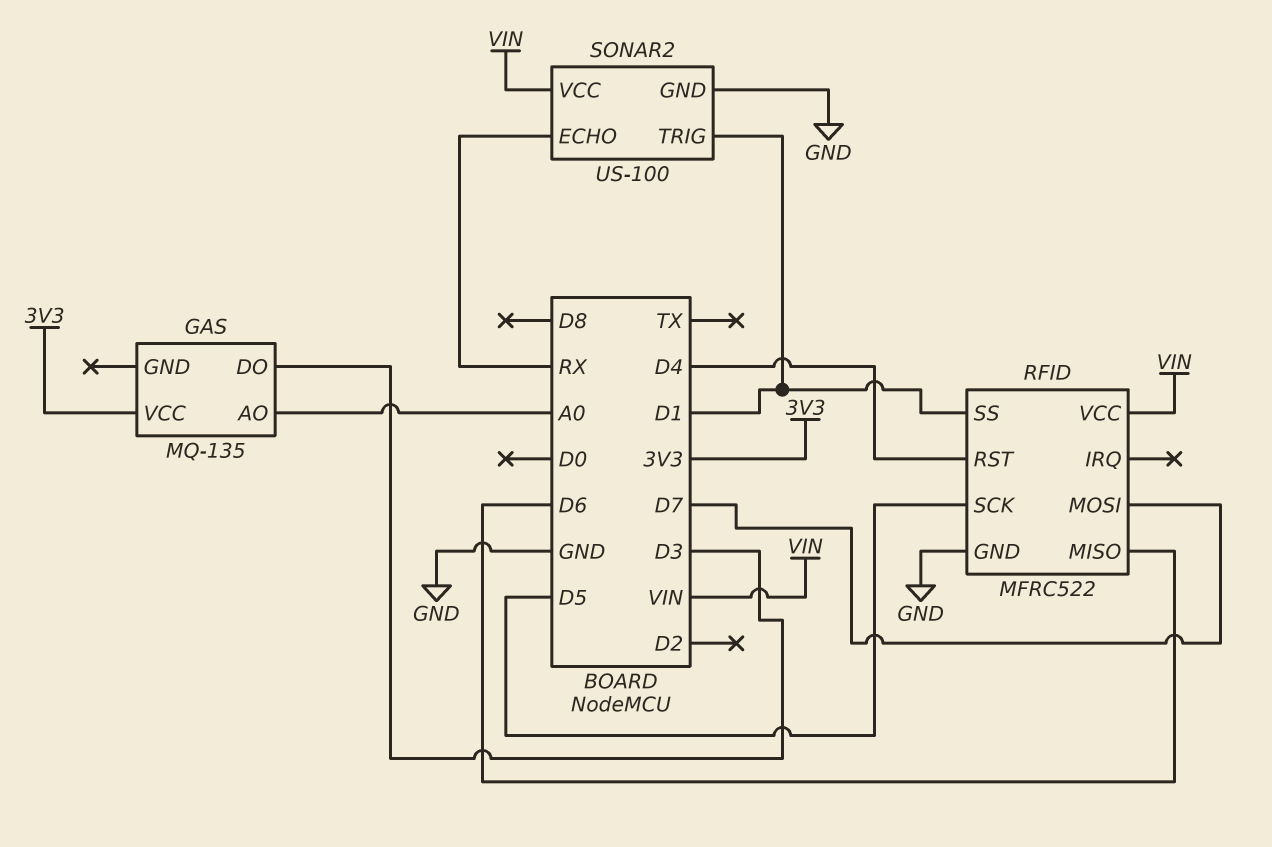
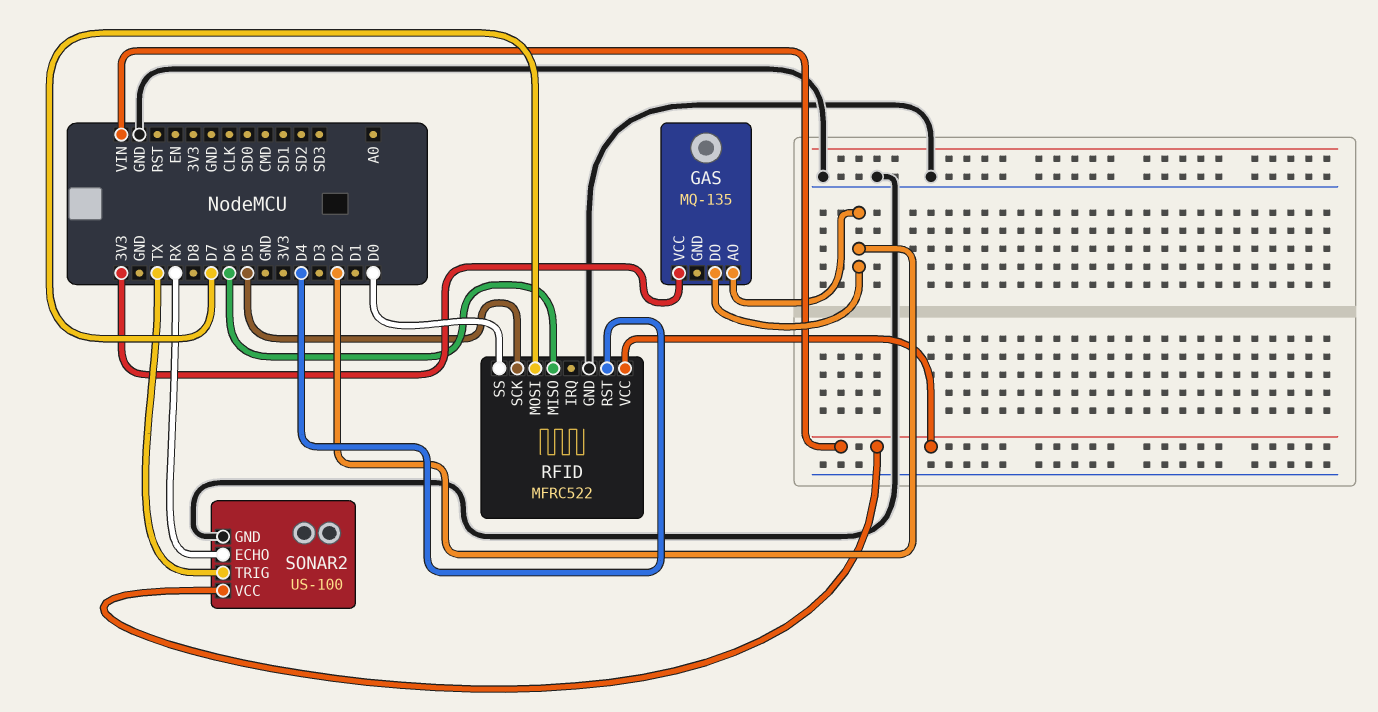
GAS pin AO: A0 -> D2
GAS pin DO: D3 -> D2
RFID pin SS: D1 -> D0
SONAR2 pin TRIG: D1 -> TX

